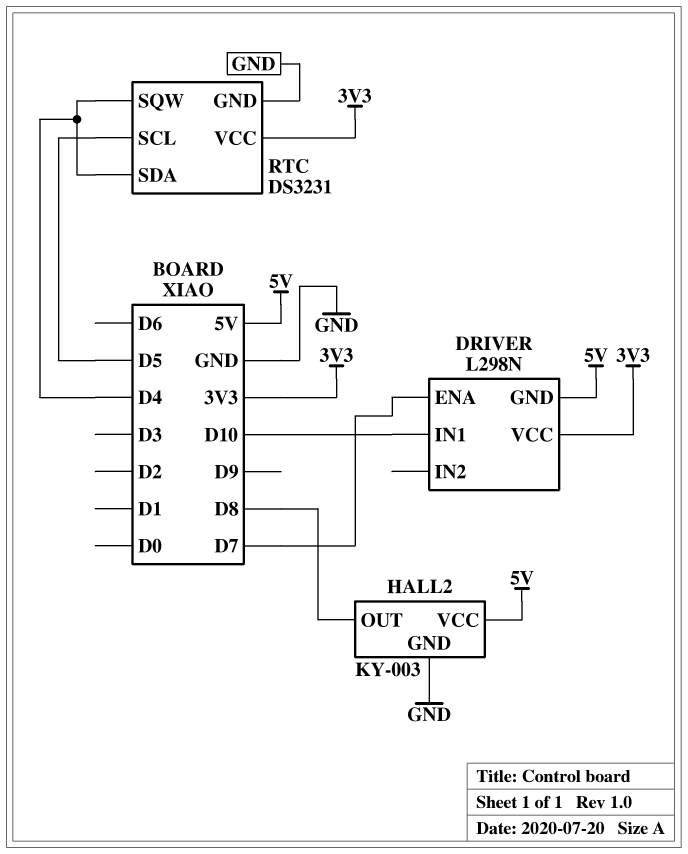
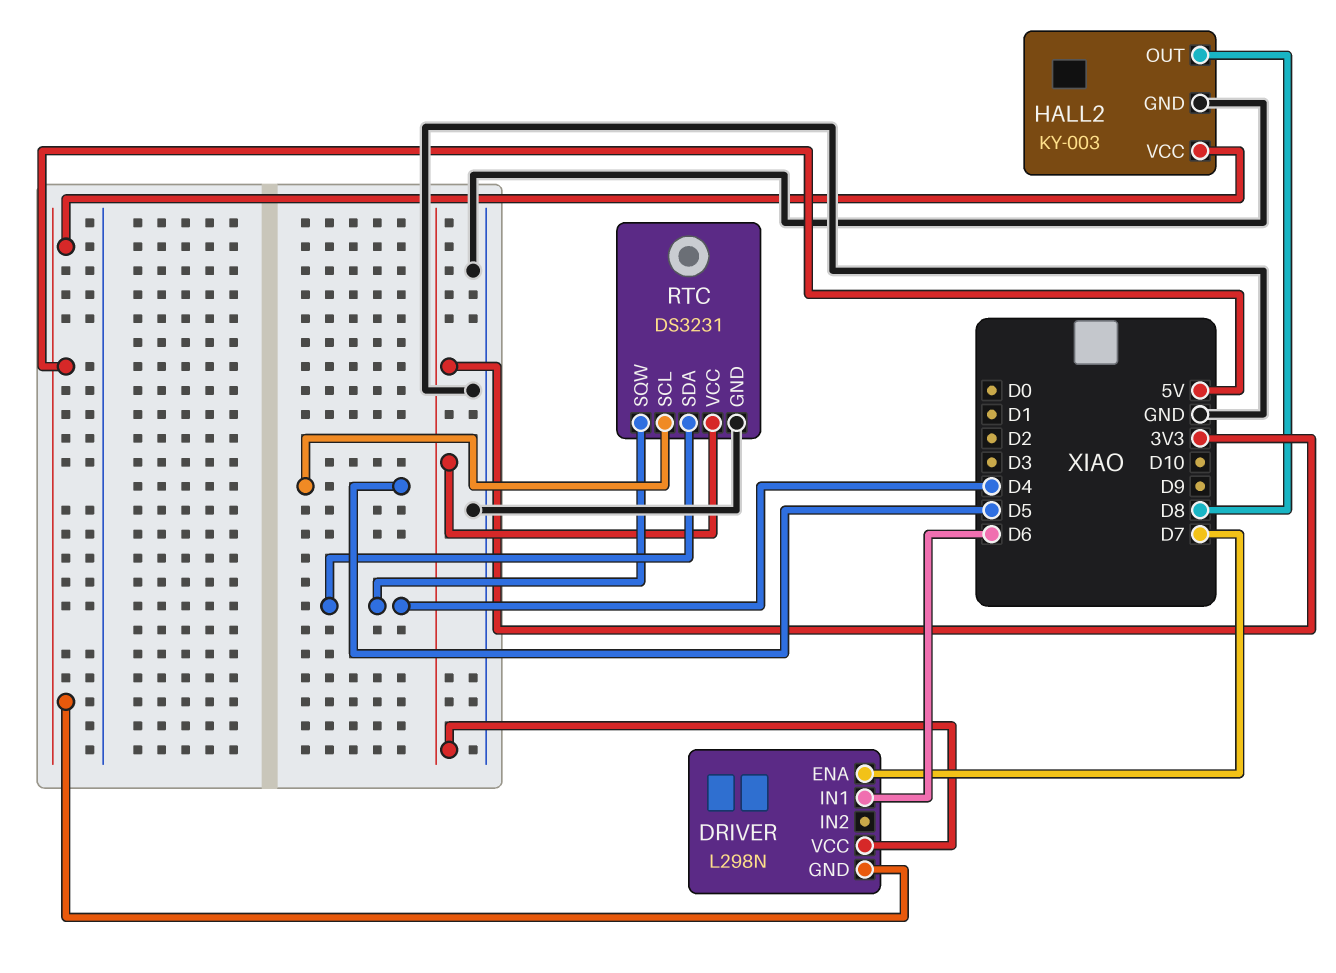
DRIVER pin IN1: D10 -> D6

